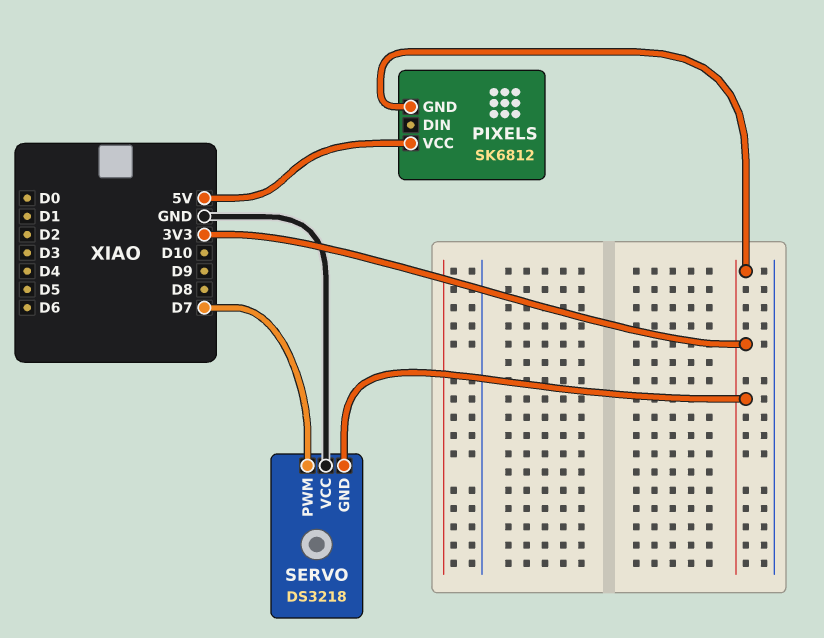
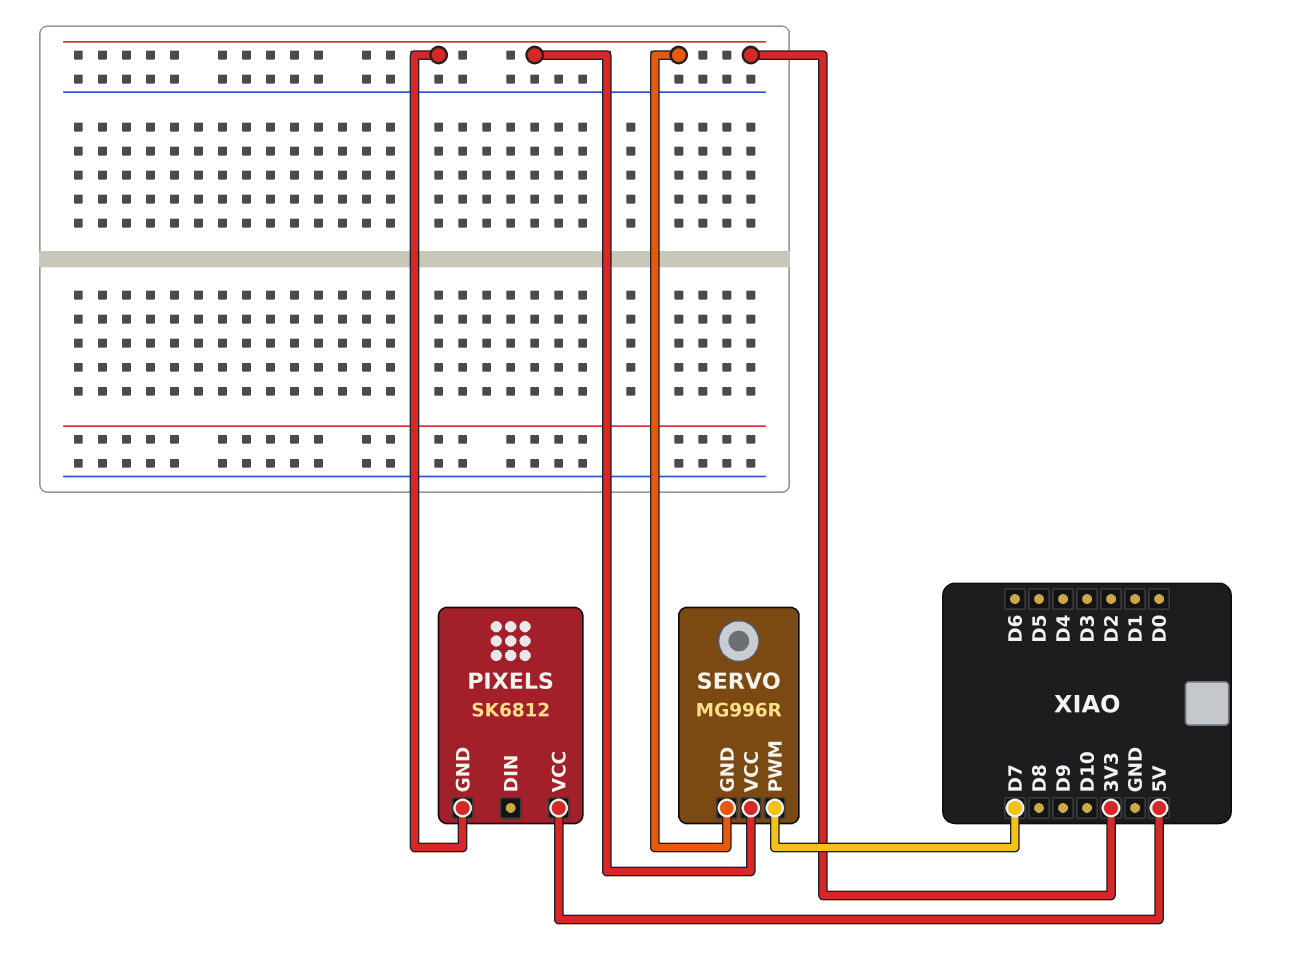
SERVO: DS3218 -> MG996R
SERVO pin VCC: GND -> 3V3

